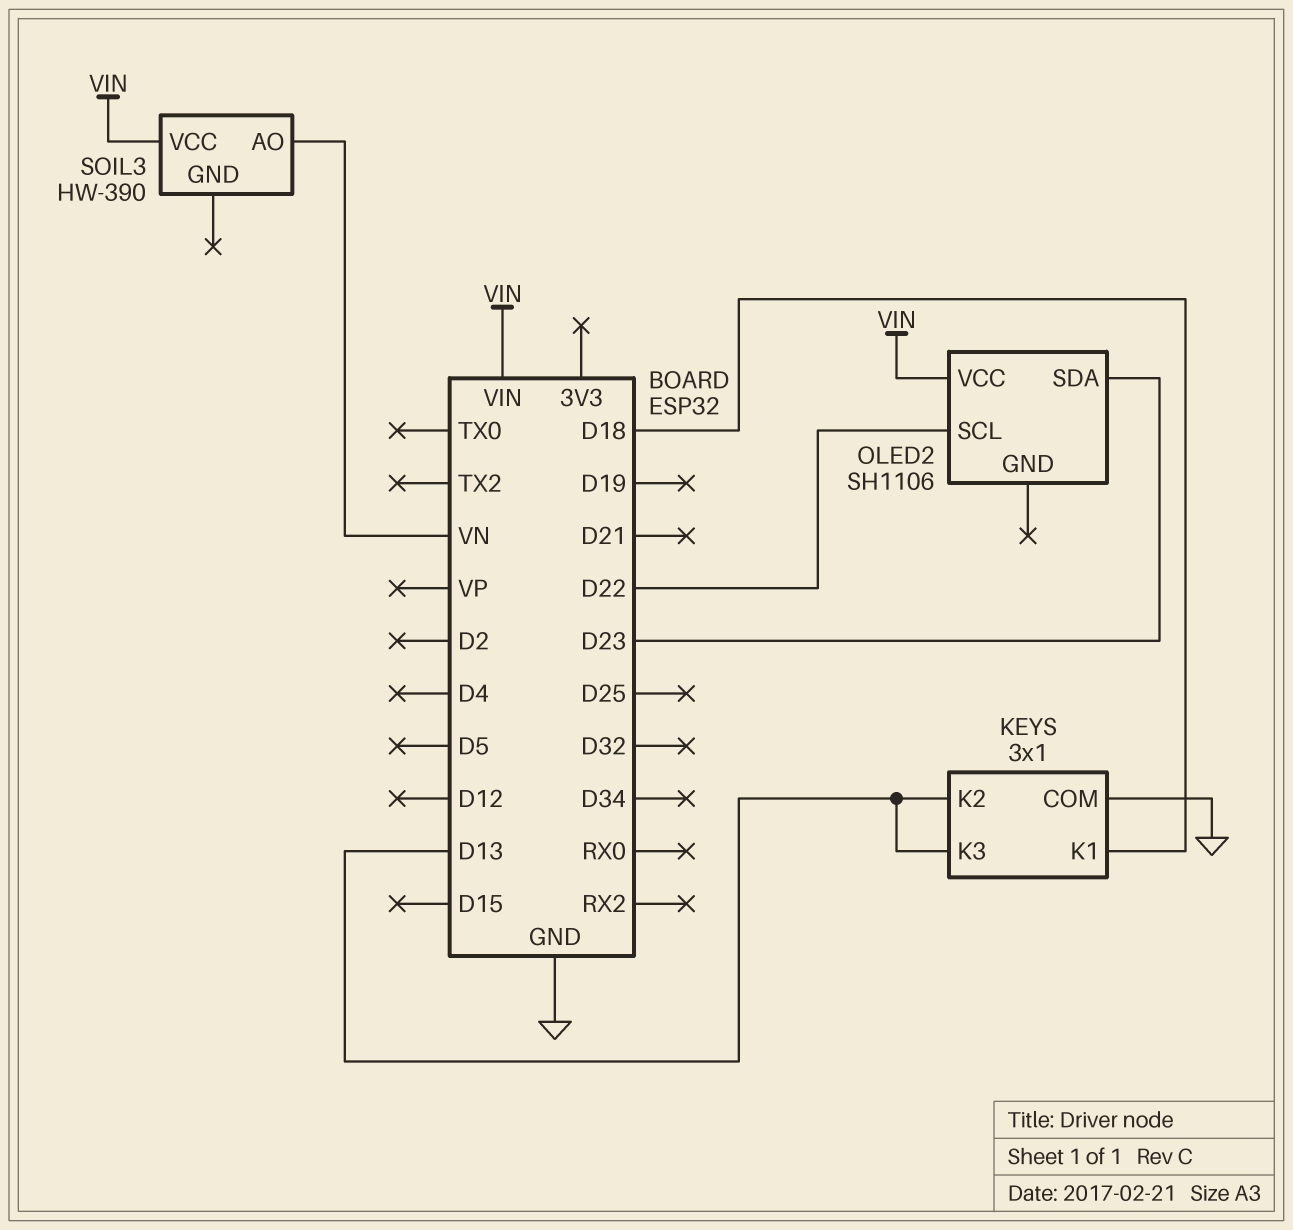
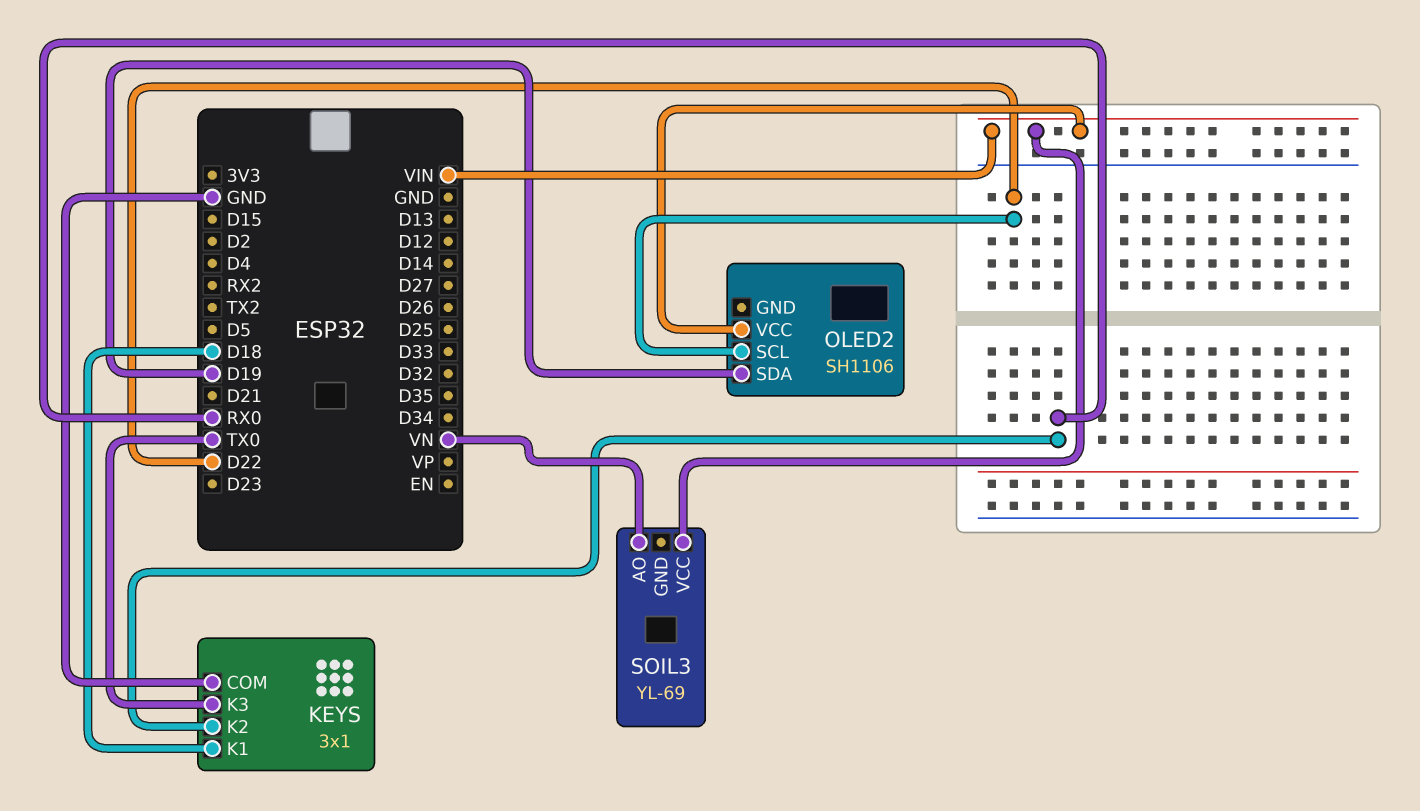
KEYS pin K2: D13 -> RX0
KEYS pin K3: D13 -> TX0
OLED2 pin SDA: D23 -> D19
SOIL3: HW-390 -> YL-69

